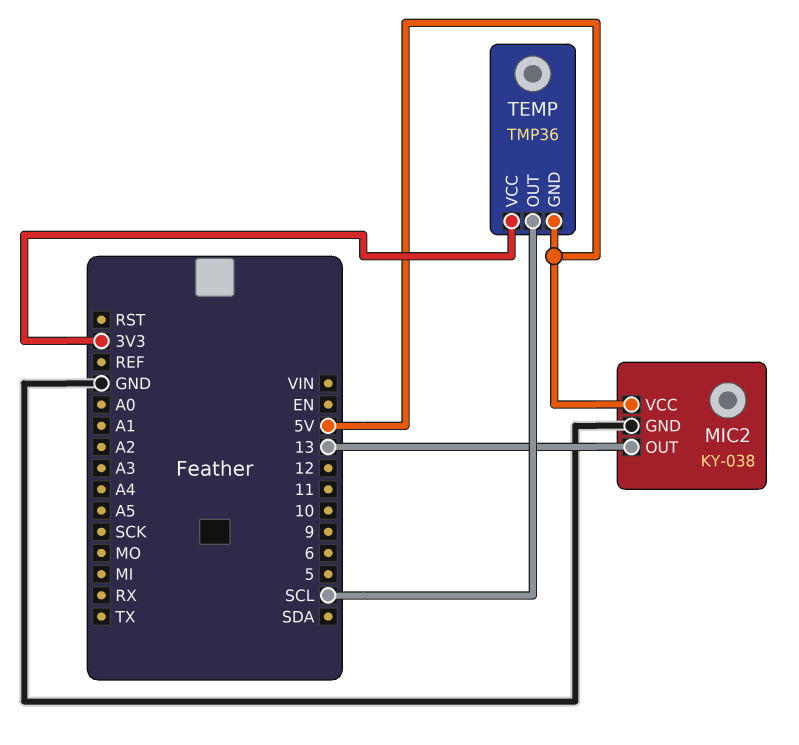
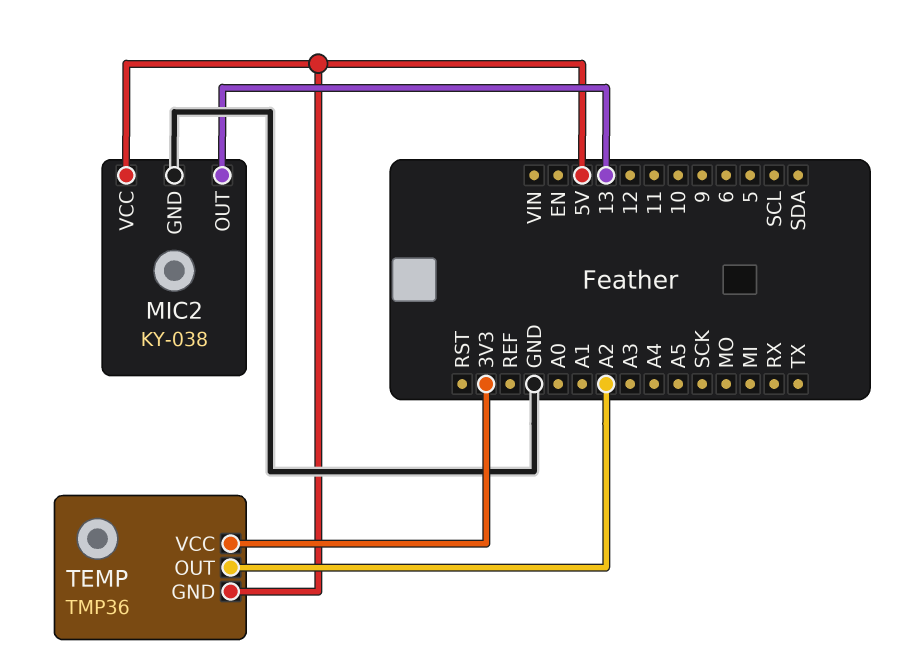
TEMP pin OUT: SCL -> A2

